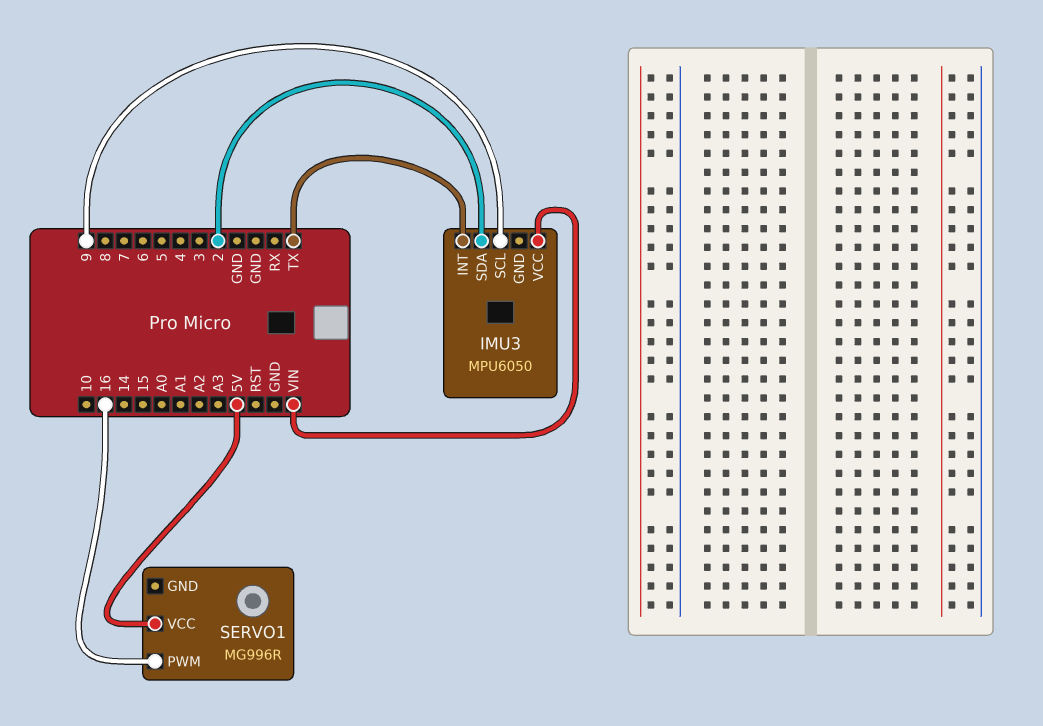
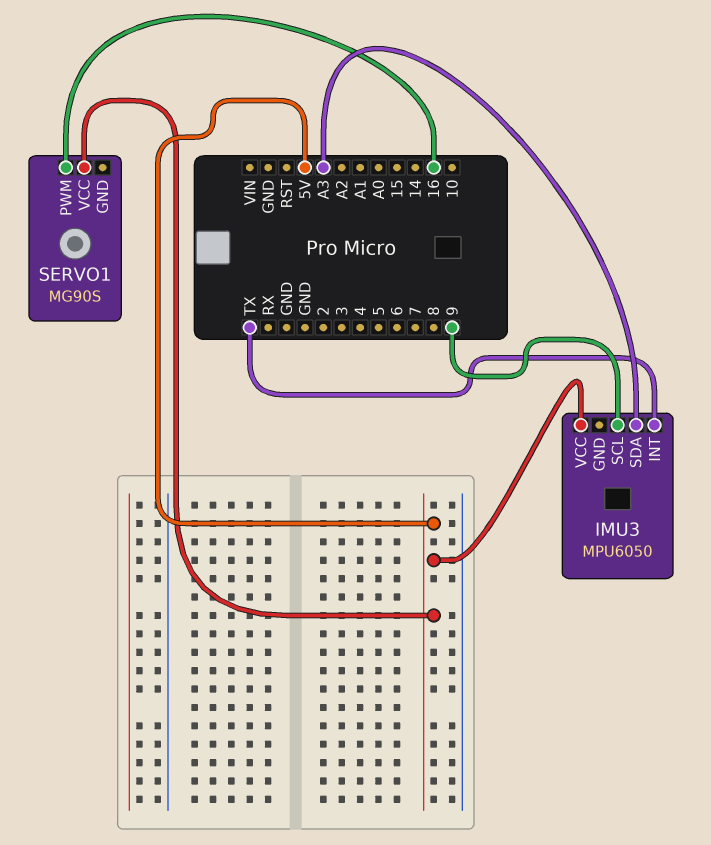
IMU3 pin SDA: 2 -> A3
IMU3 pin VCC: VIN -> 5V
SERVO1: MG996R -> MG90S

